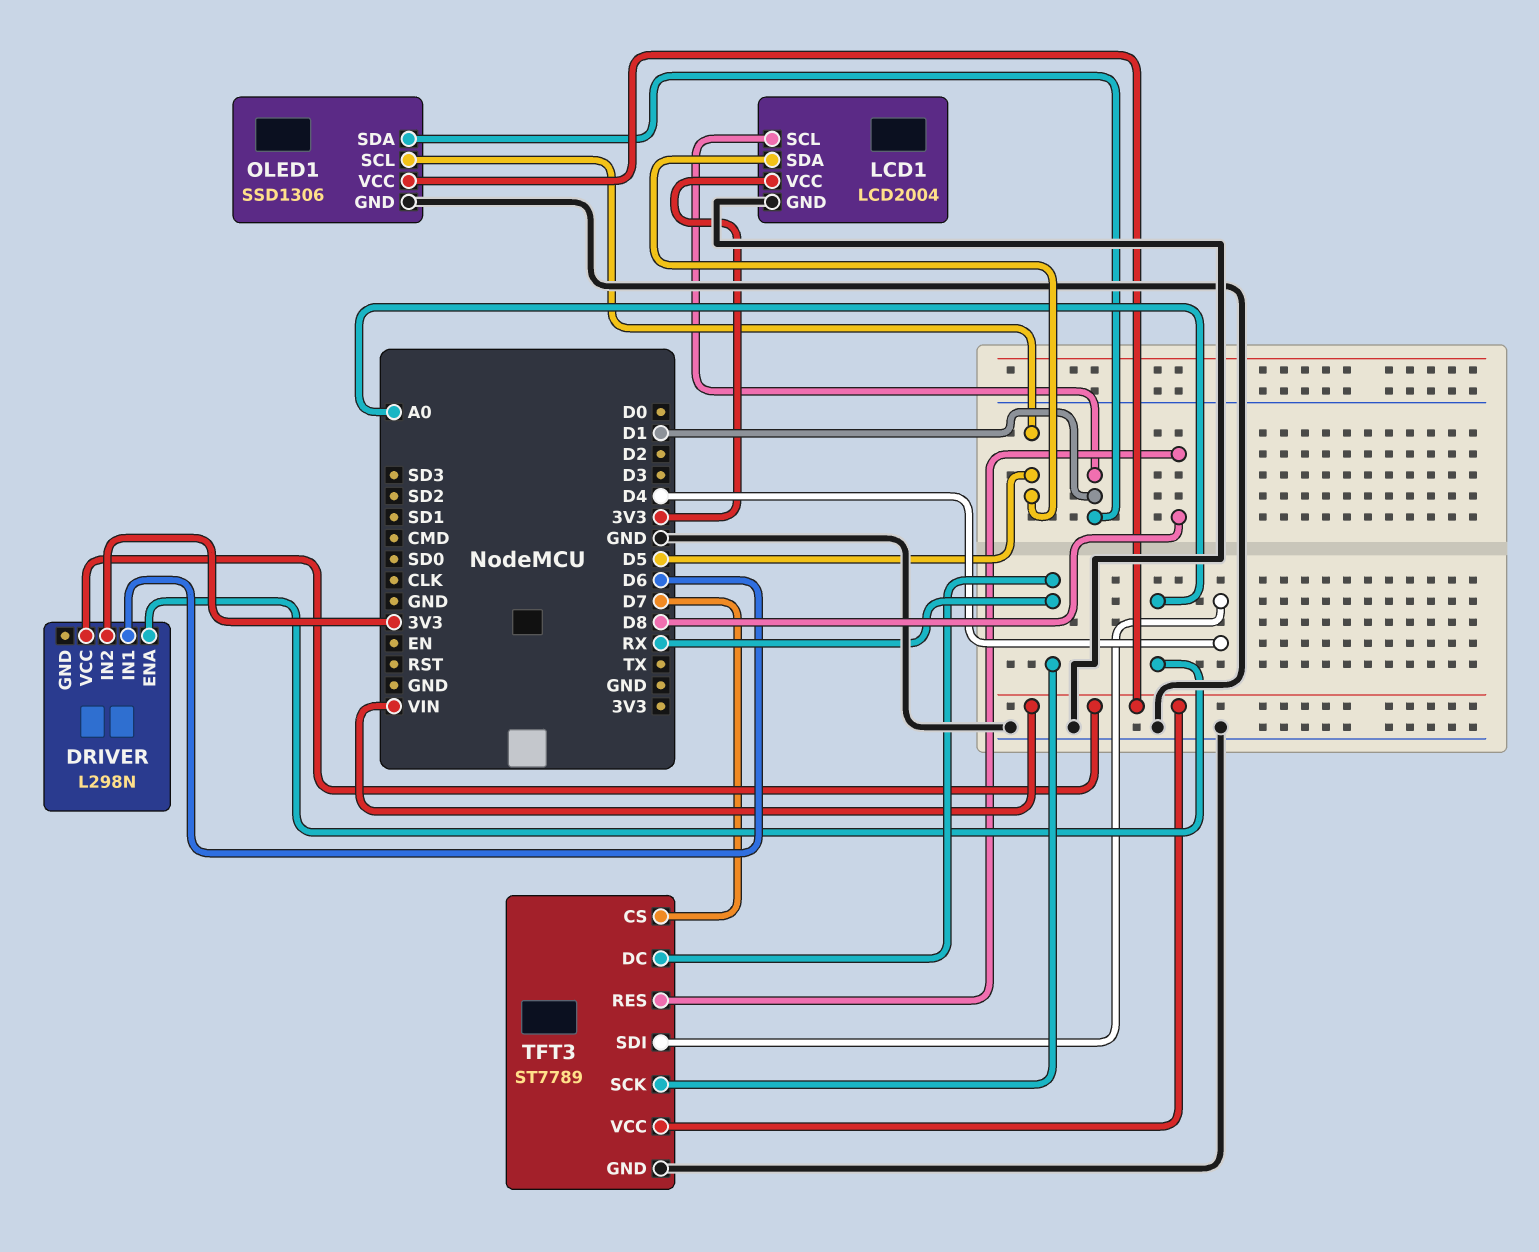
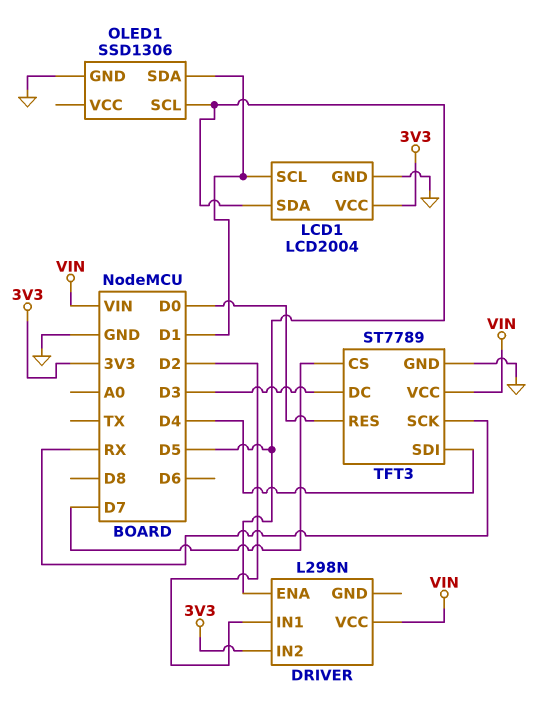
DRIVER pin ENA: A0 -> D5
DRIVER pin IN1: D6 -> D2
OLED1 pin VCC: VIN -> none
TFT3 pin DC: RX -> D3
TFT3 pin RES: D8 -> D0

